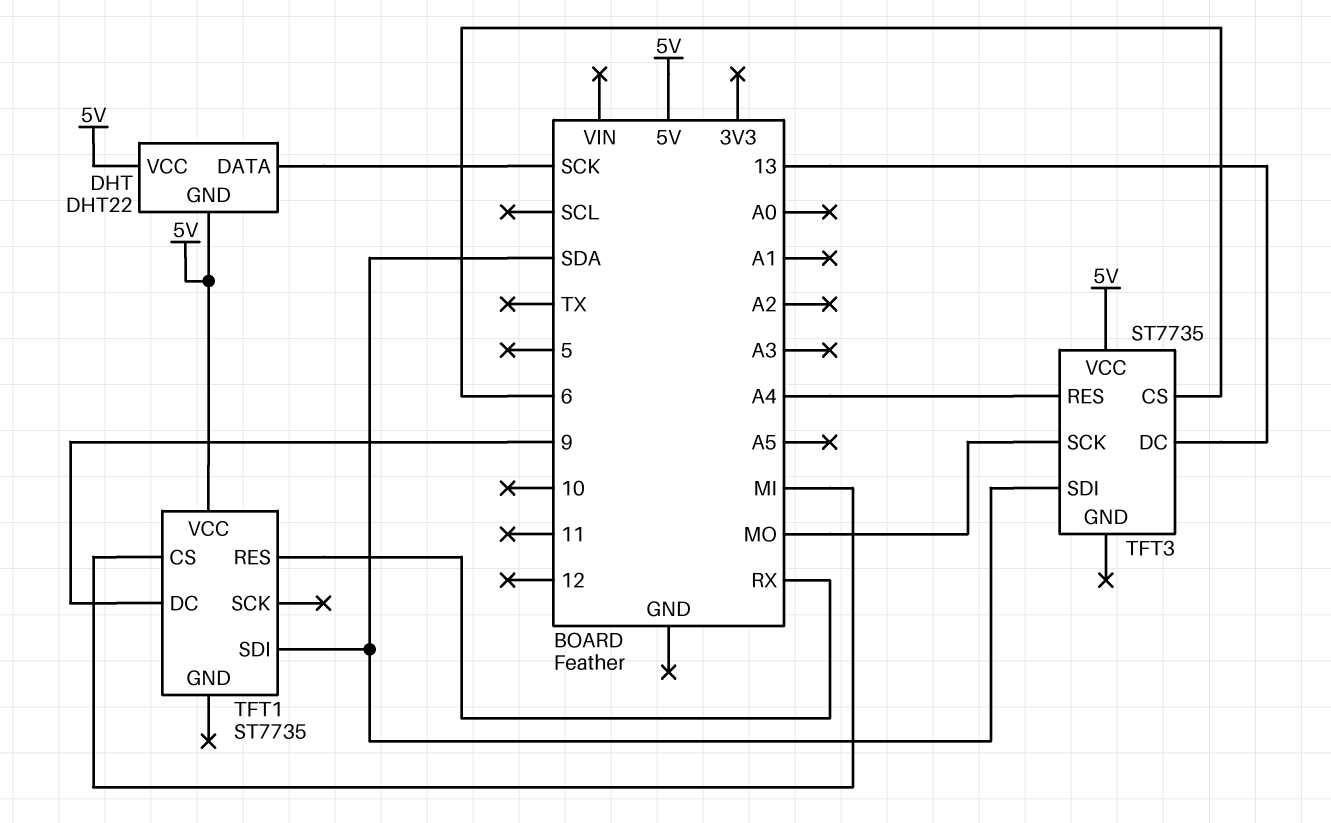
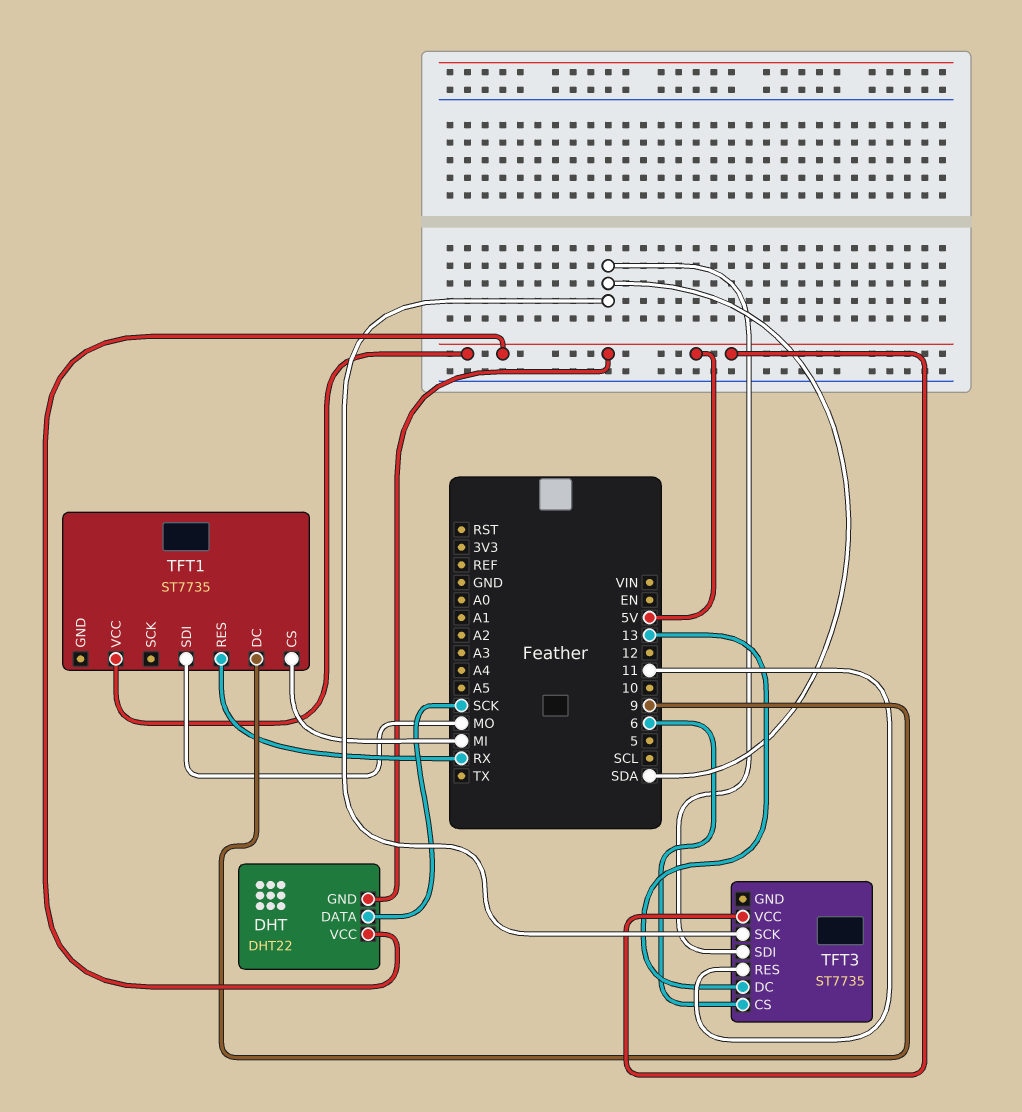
TFT1 pin SDI: SDA -> MO
TFT3 pin RES: A4 -> 11
TFT3 pin SCK: MO -> SDA

